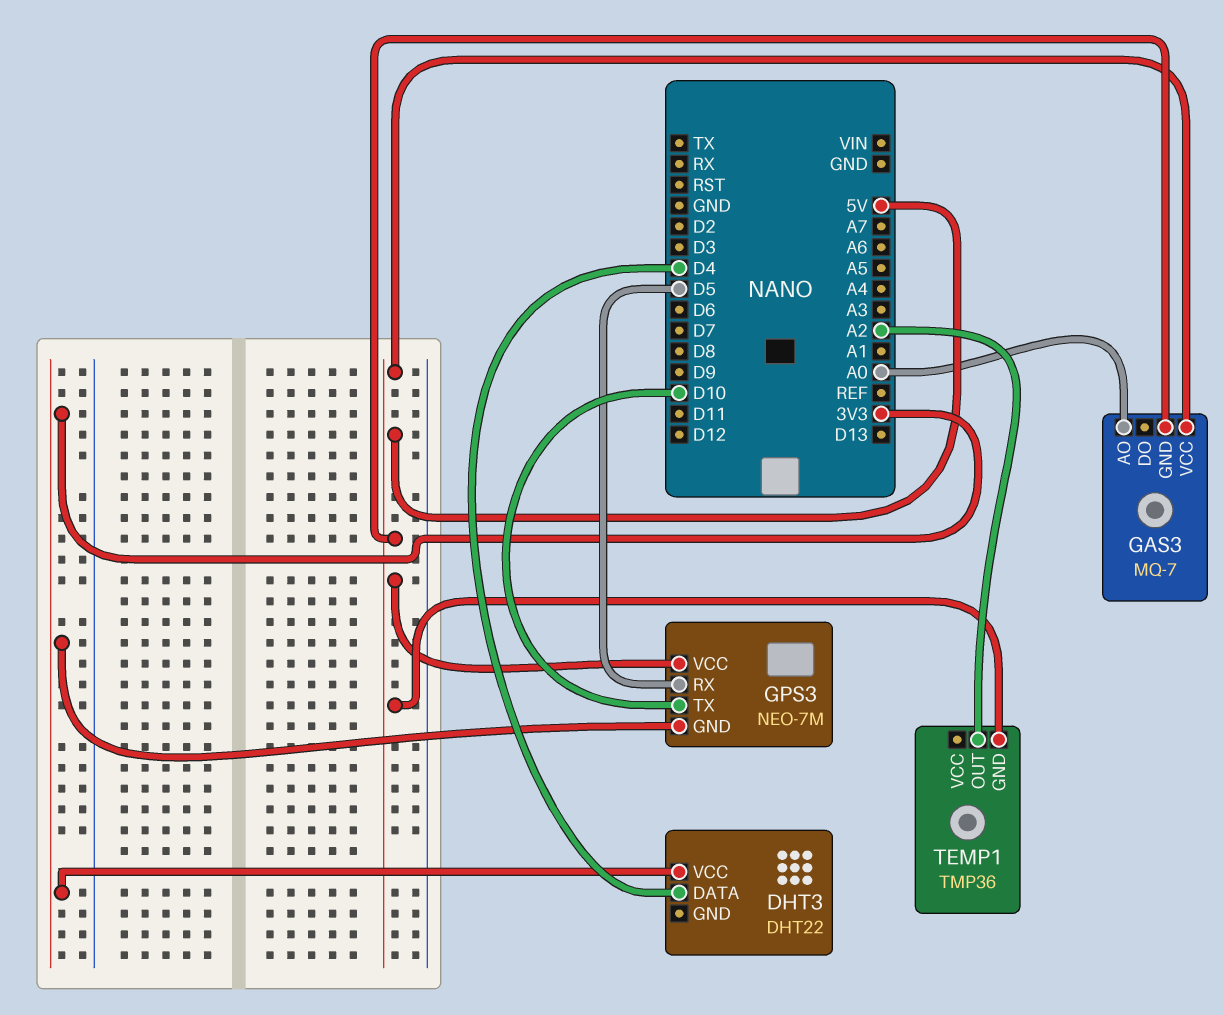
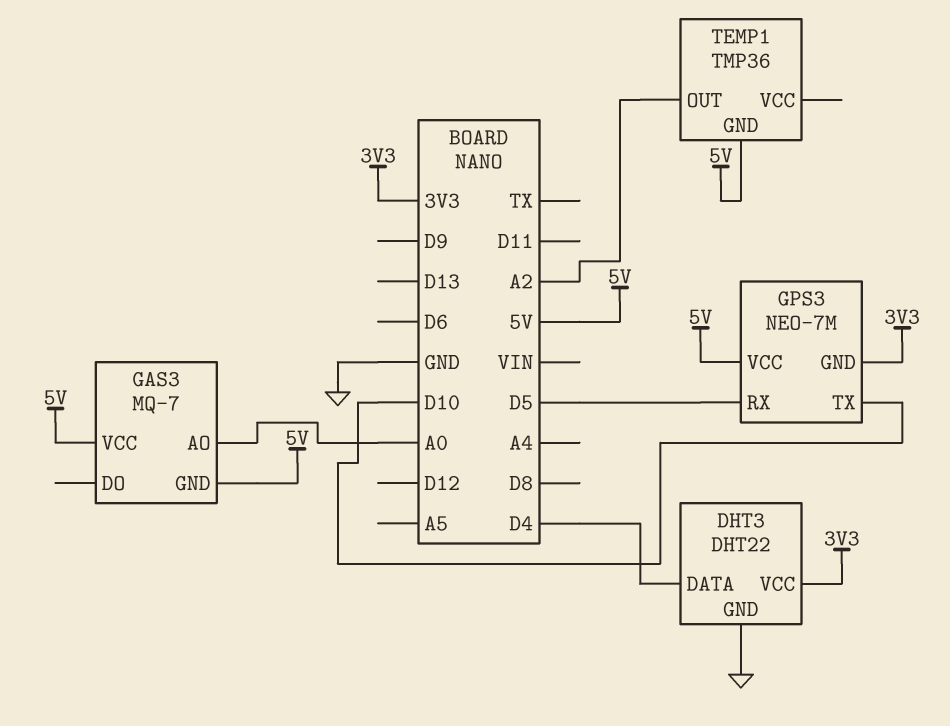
DHT3 pin GND: none -> GND

